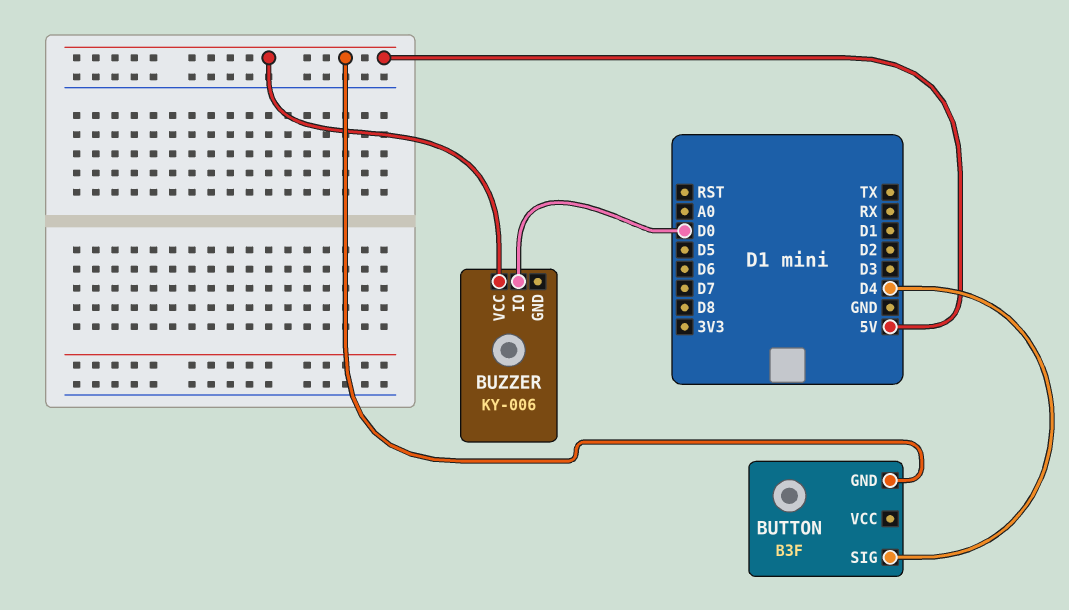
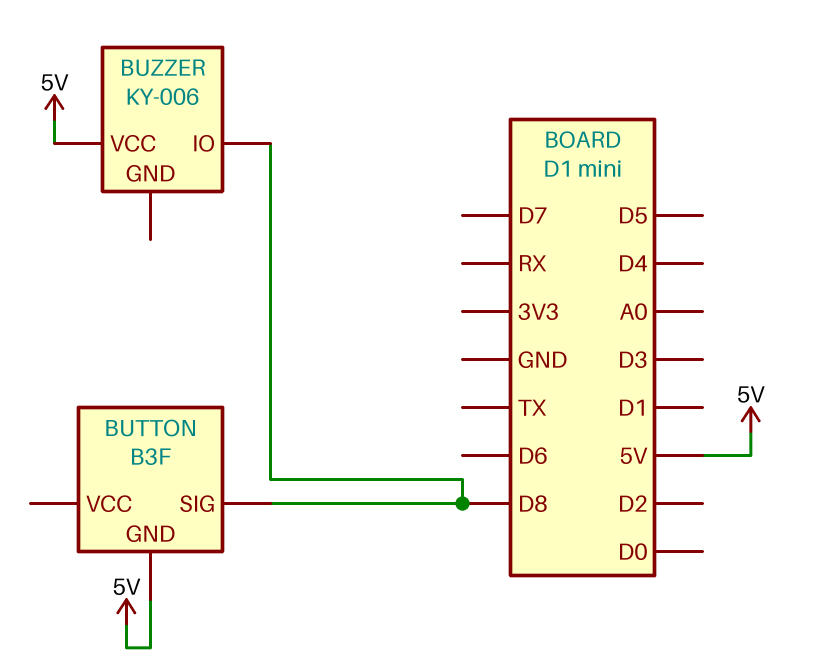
BUTTON pin SIG: D4 -> D8
BUZZER pin IO: D0 -> D8

